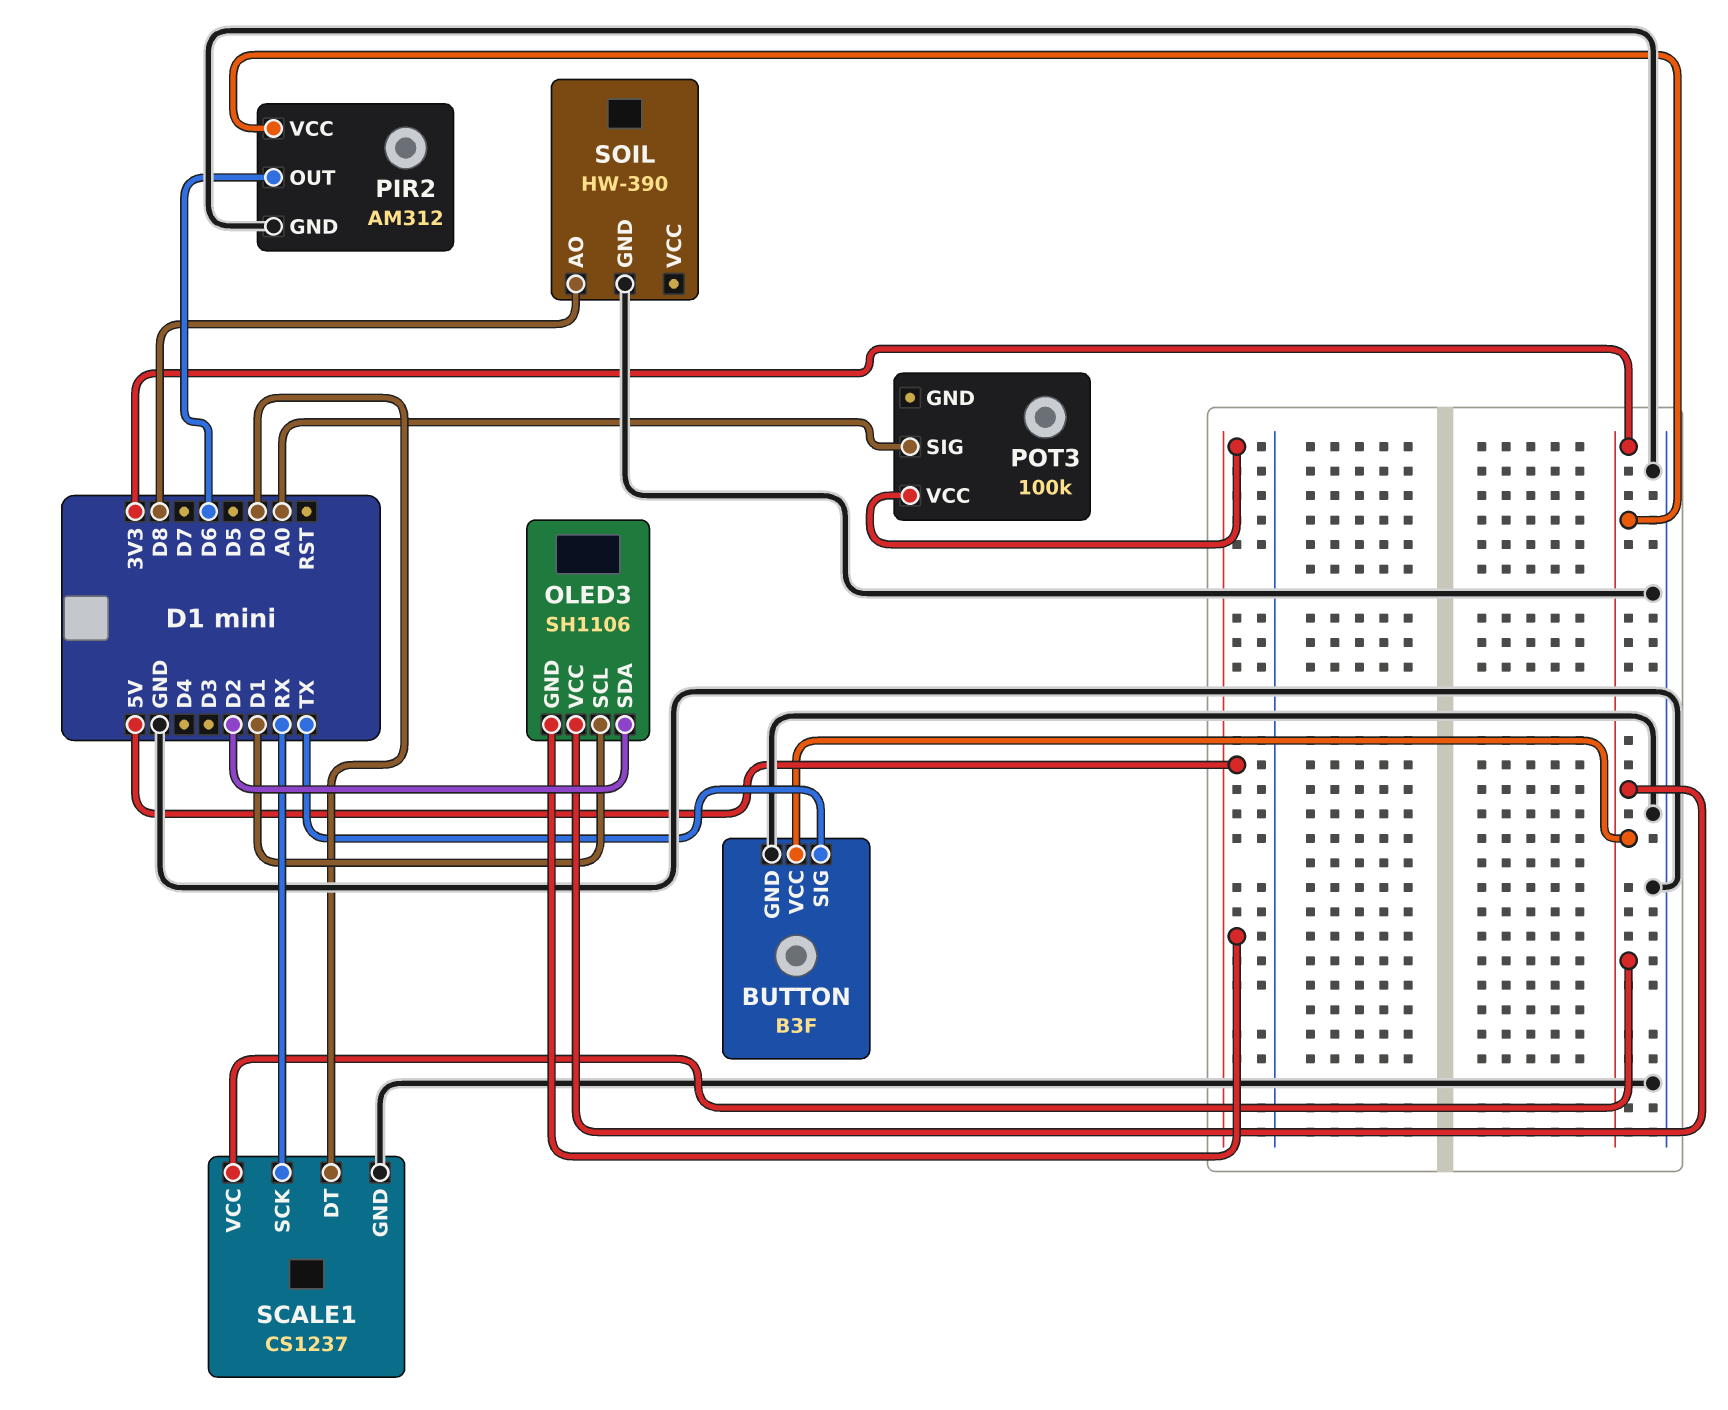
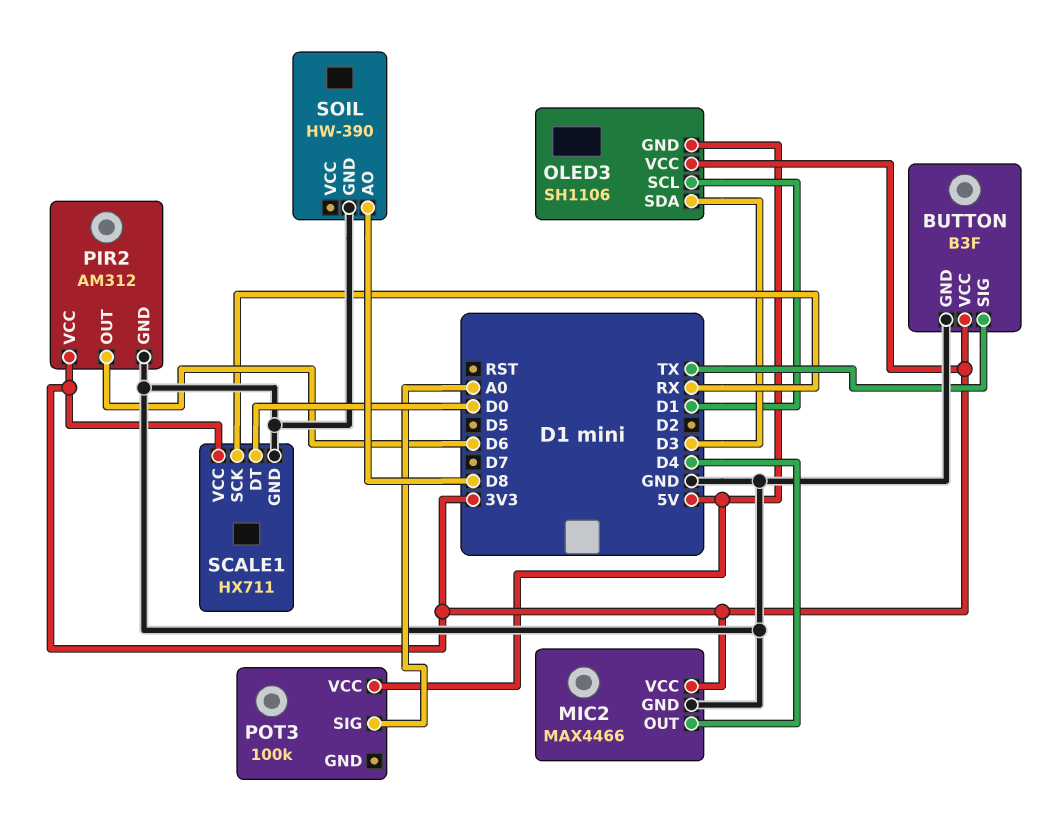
MIC2: none -> MAX4466
MIC2 pin GND: none -> GND
MIC2 pin OUT: none -> D4
MIC2 pin VCC: none -> 3V3
OLED3 pin SDA: D2 -> D3
SCALE1: CS1237 -> HX711

